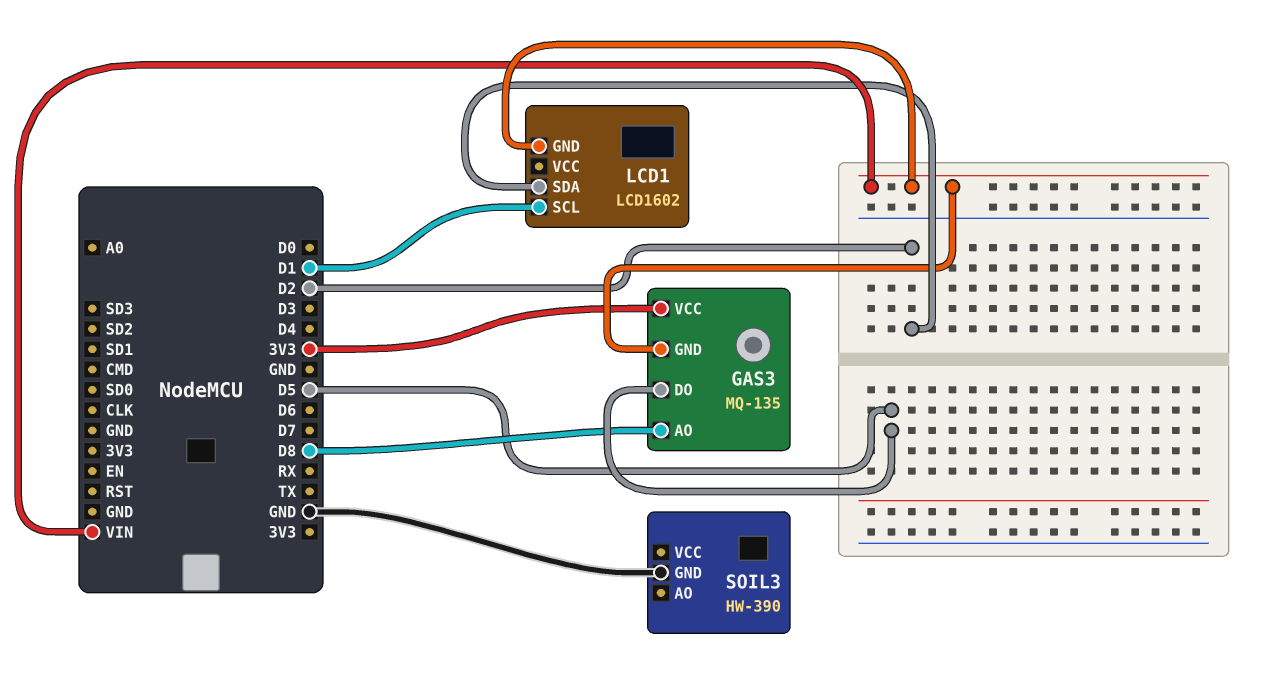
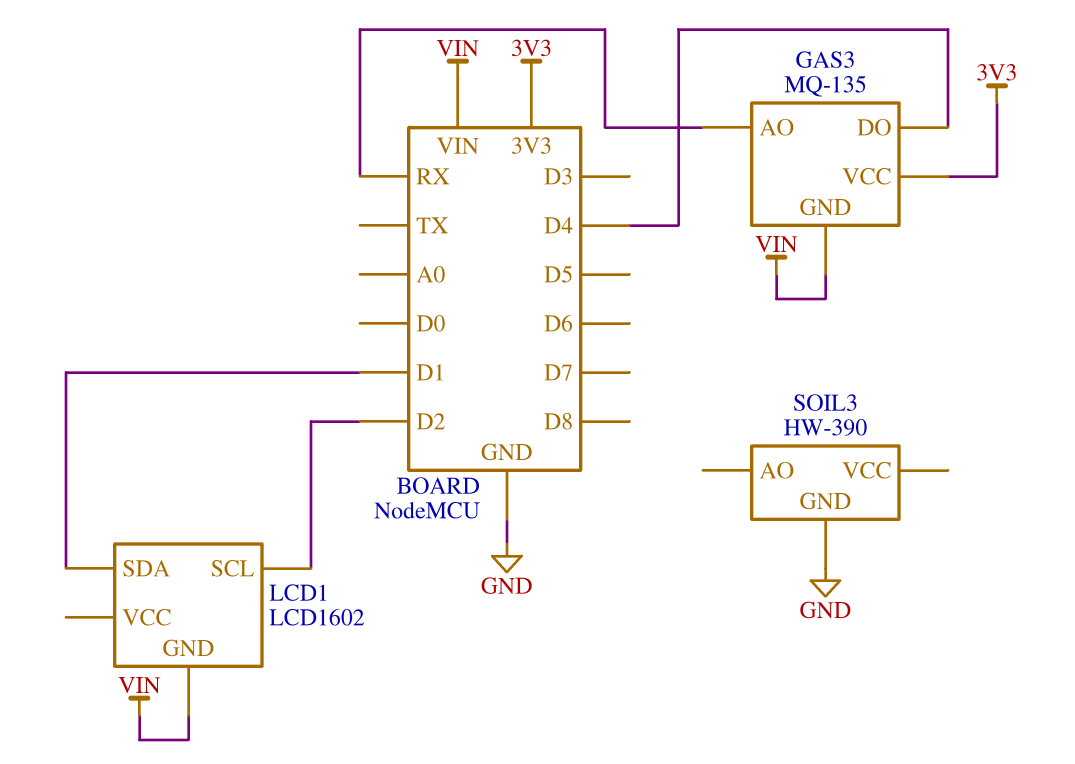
GAS3 pin AO: D8 -> RX
GAS3 pin DO: D5 -> D4
LCD1 pin SCL: D1 -> D2
LCD1 pin SDA: D2 -> D1

